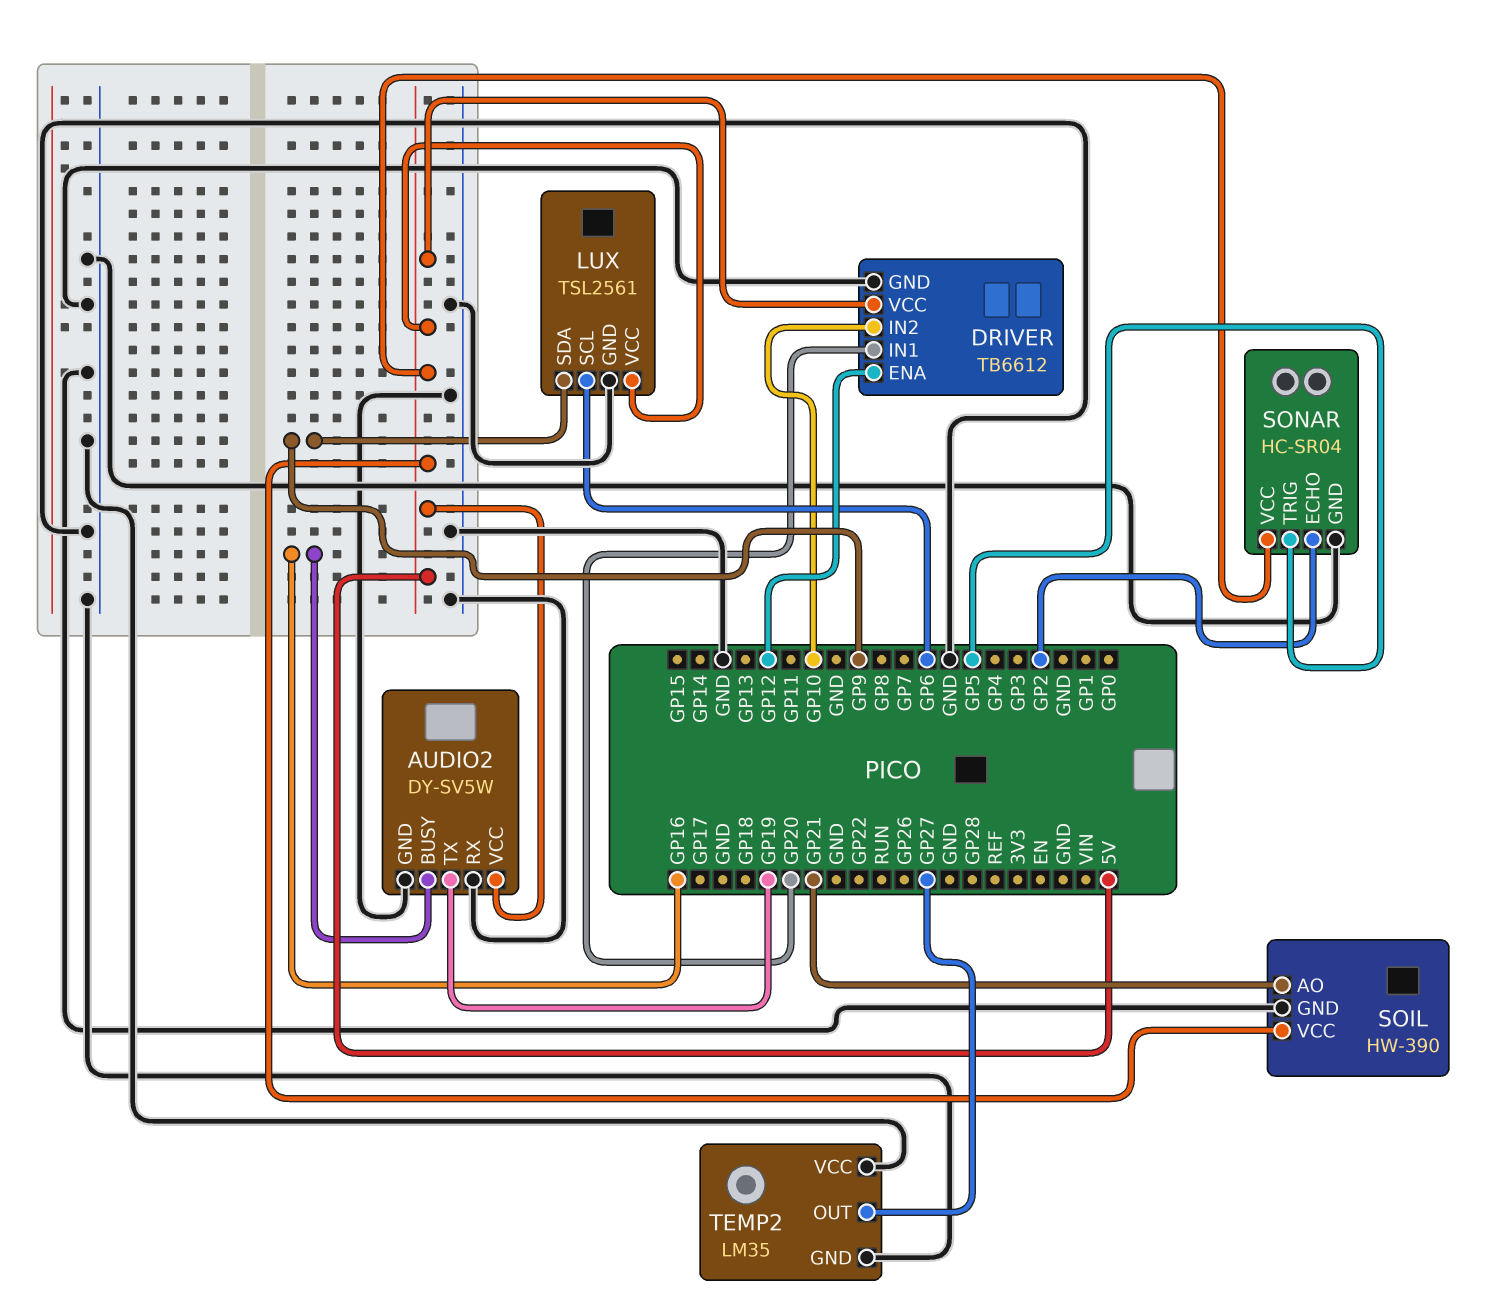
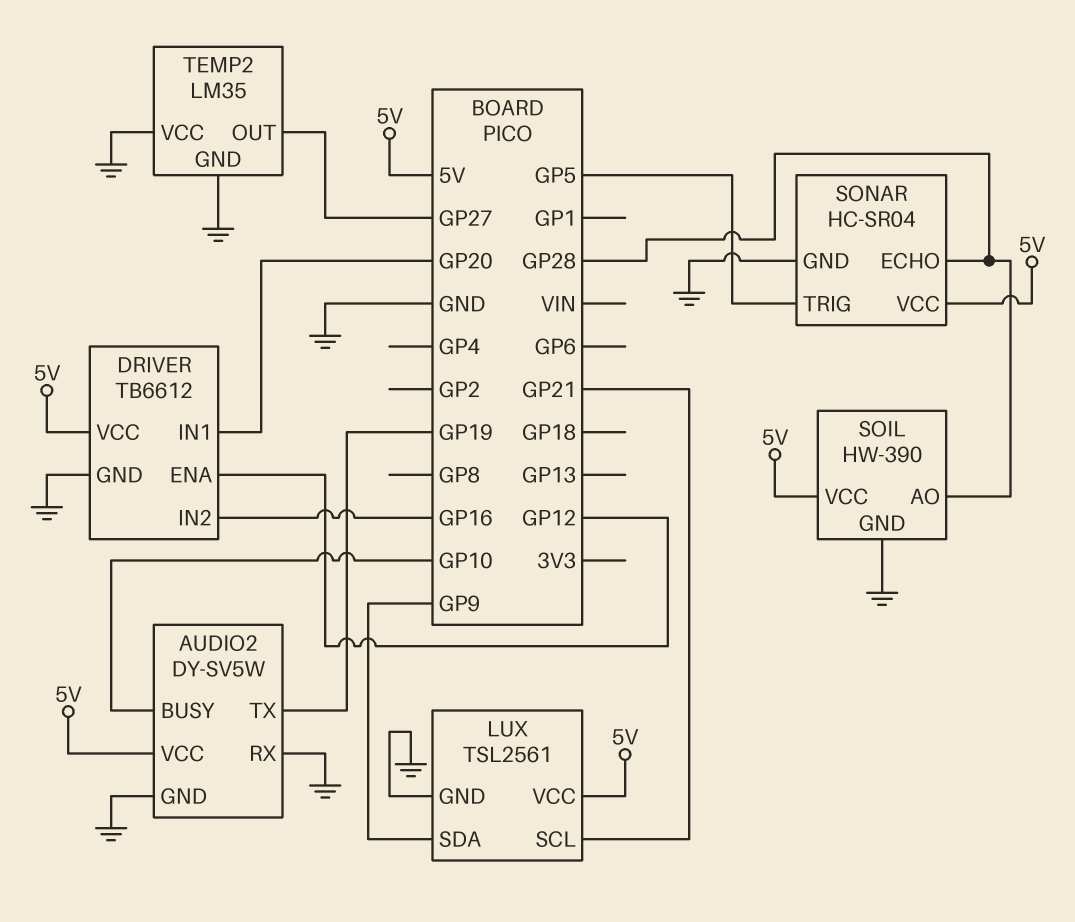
AUDIO2 pin BUSY: GP16 -> GP10
DRIVER pin IN2: GP10 -> GP16
LUX pin SCL: GP6 -> GP21
SOIL pin AO: GP21 -> GP28
SONAR pin ECHO: GP2 -> GP28

